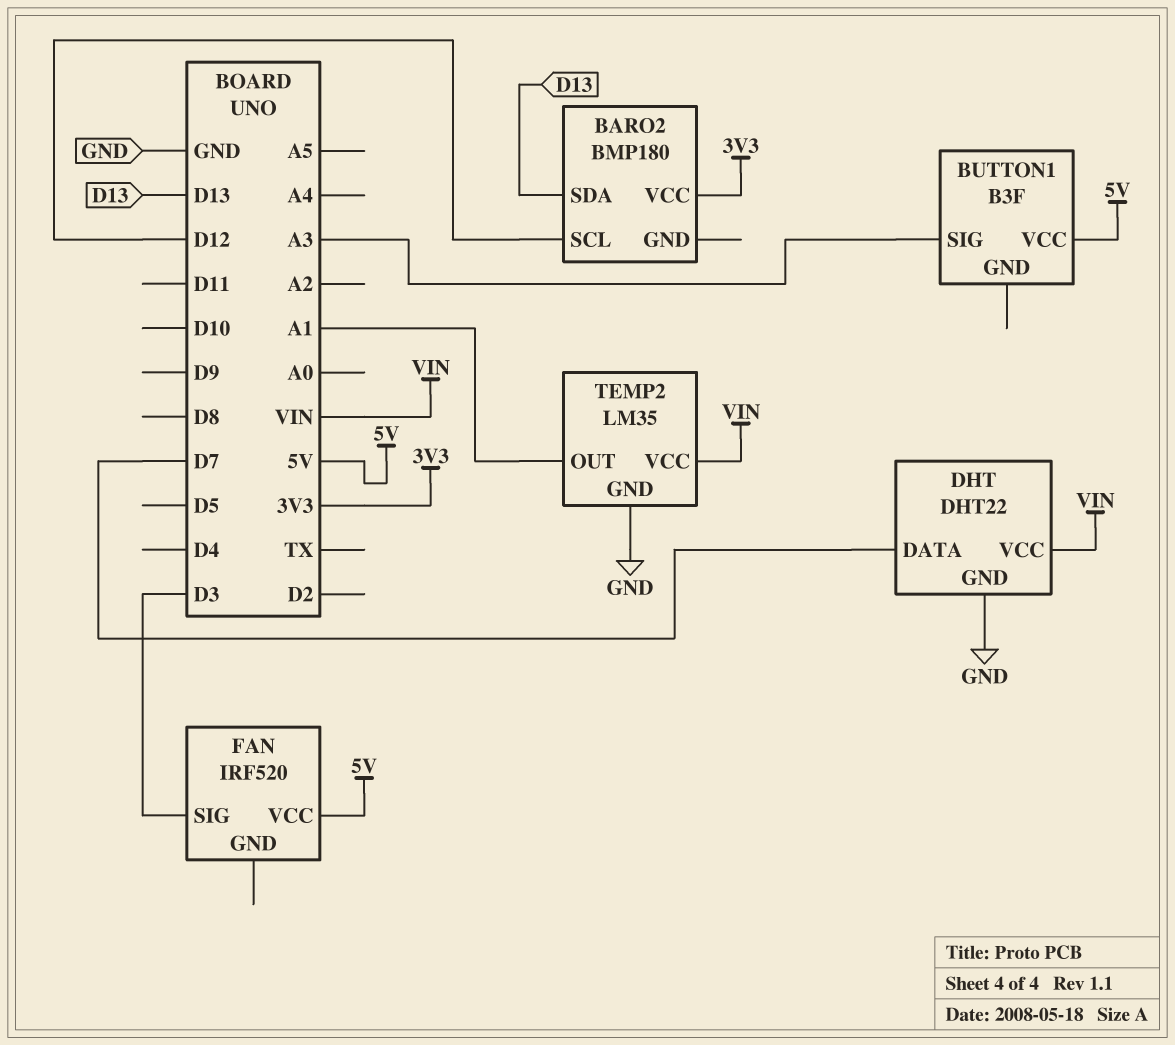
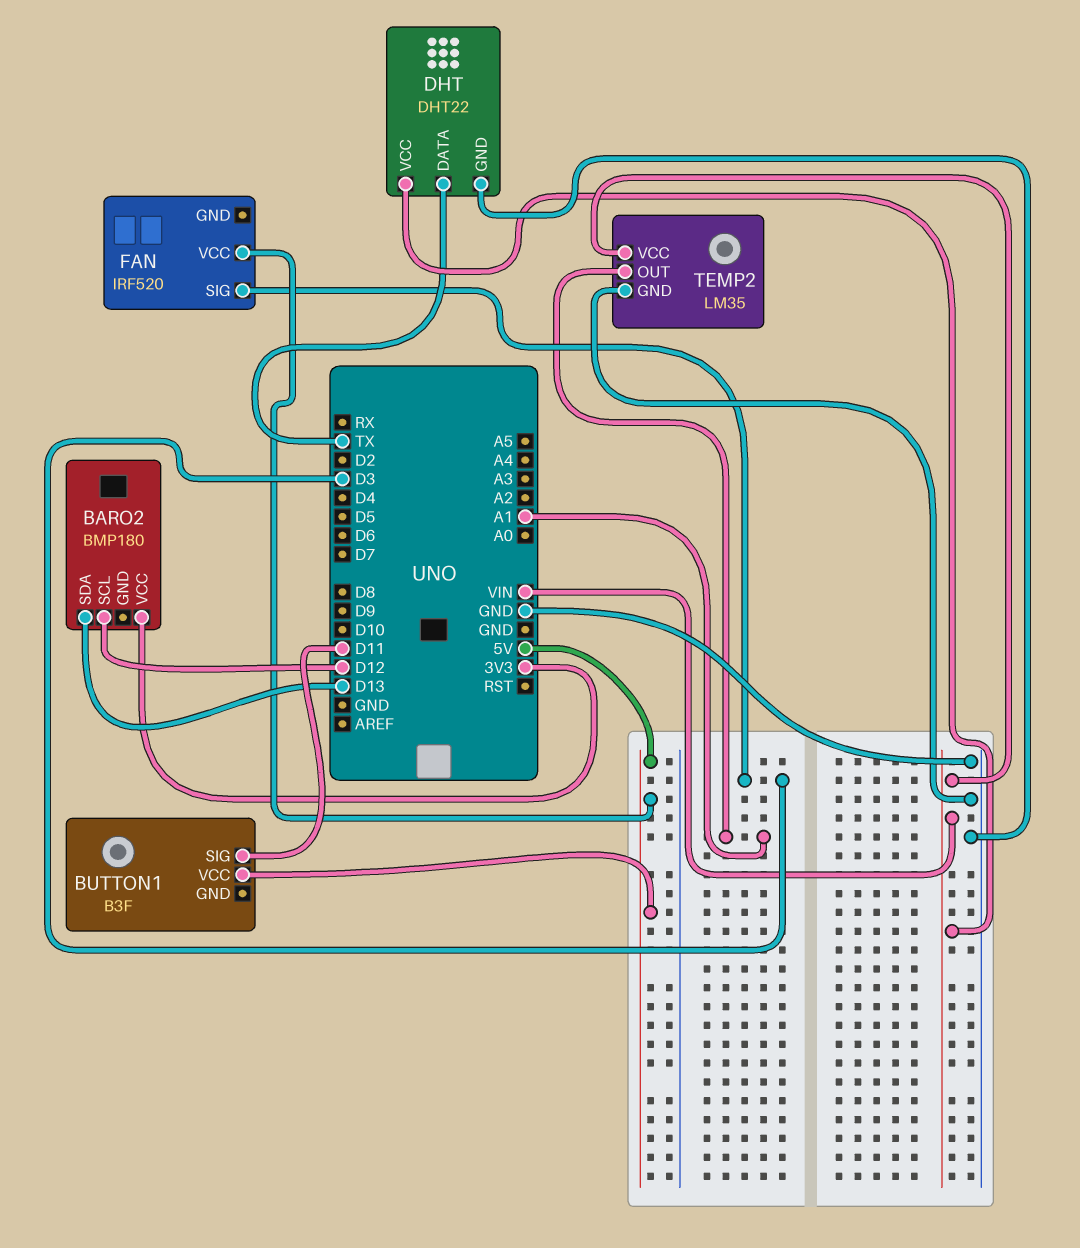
BUTTON1 pin SIG: A3 -> D11
DHT pin DATA: D7 -> TX

